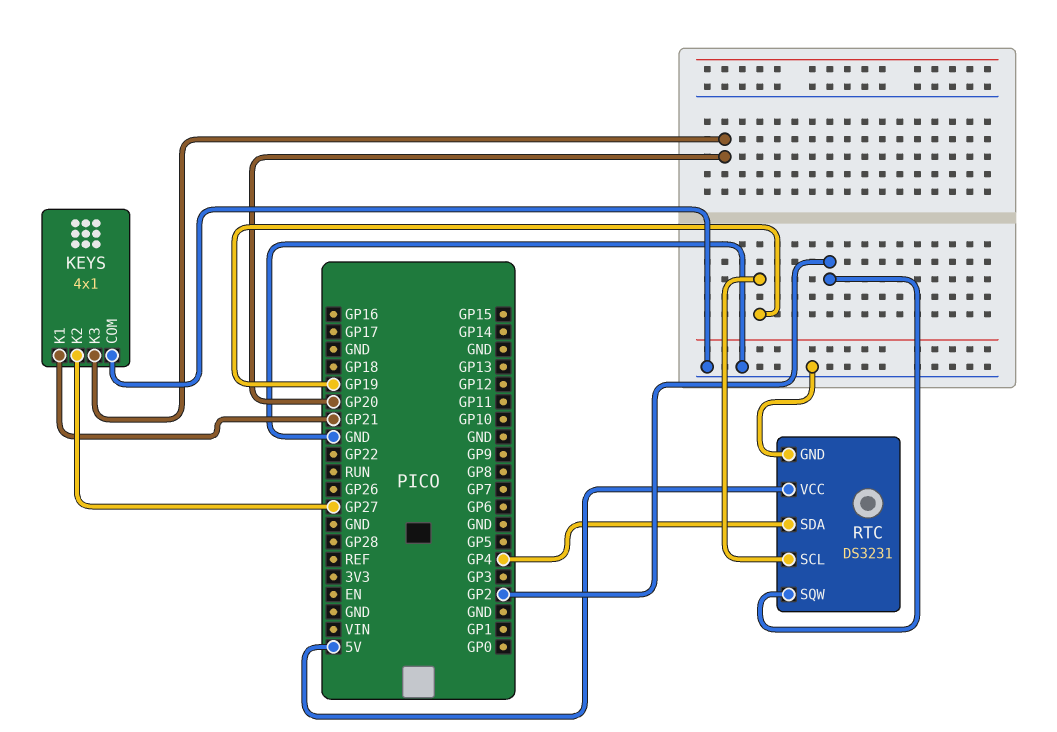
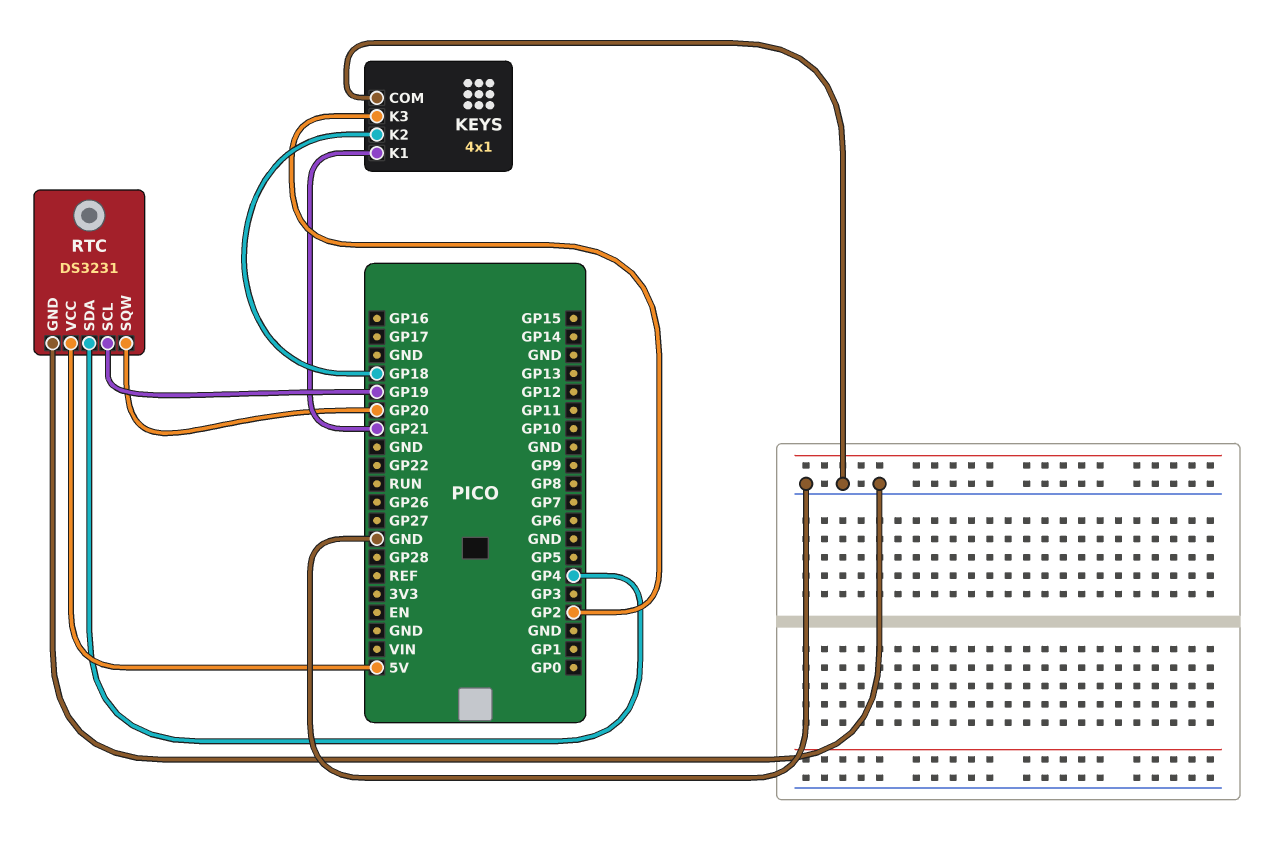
KEYS pin K2: GP27 -> GP18
KEYS pin K3: GP20 -> GP2
RTC pin SQW: GP2 -> GP20

